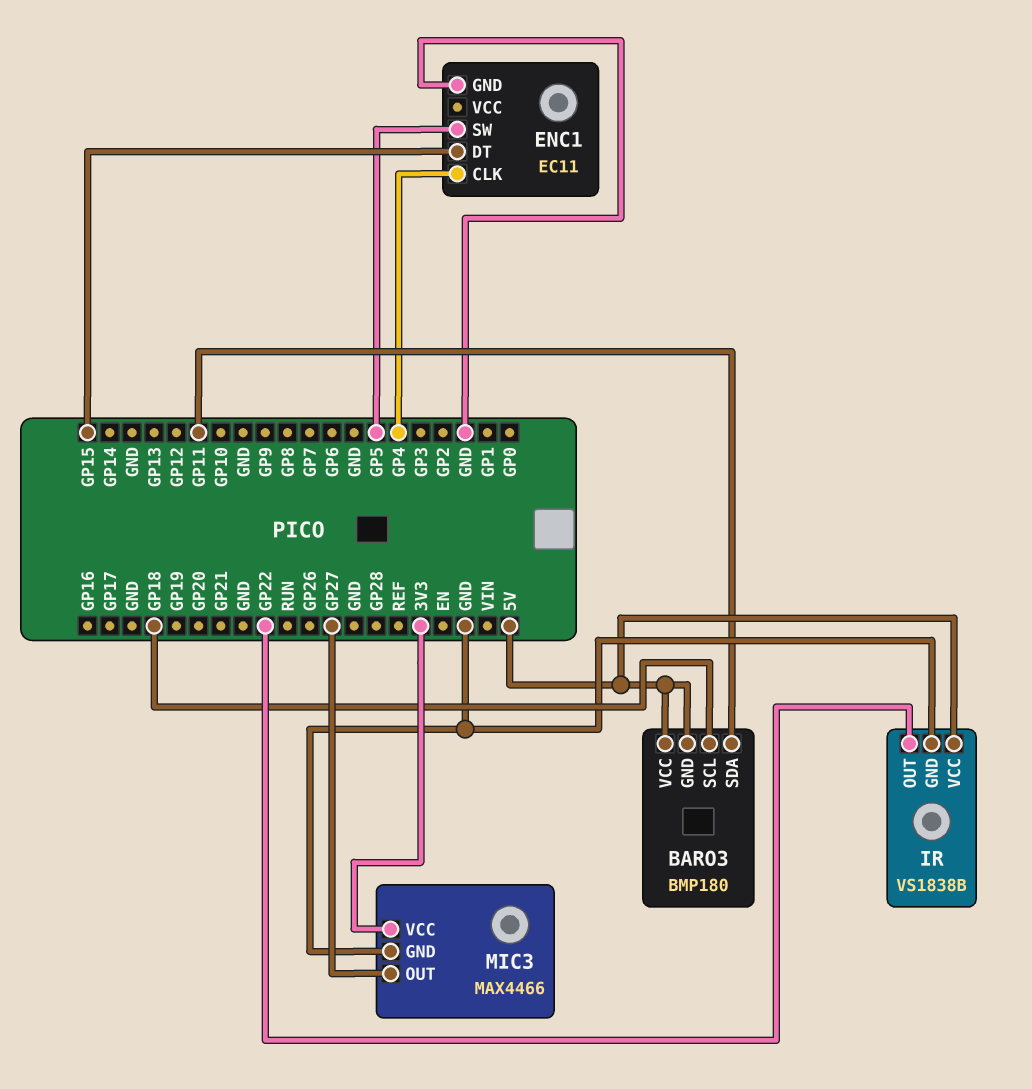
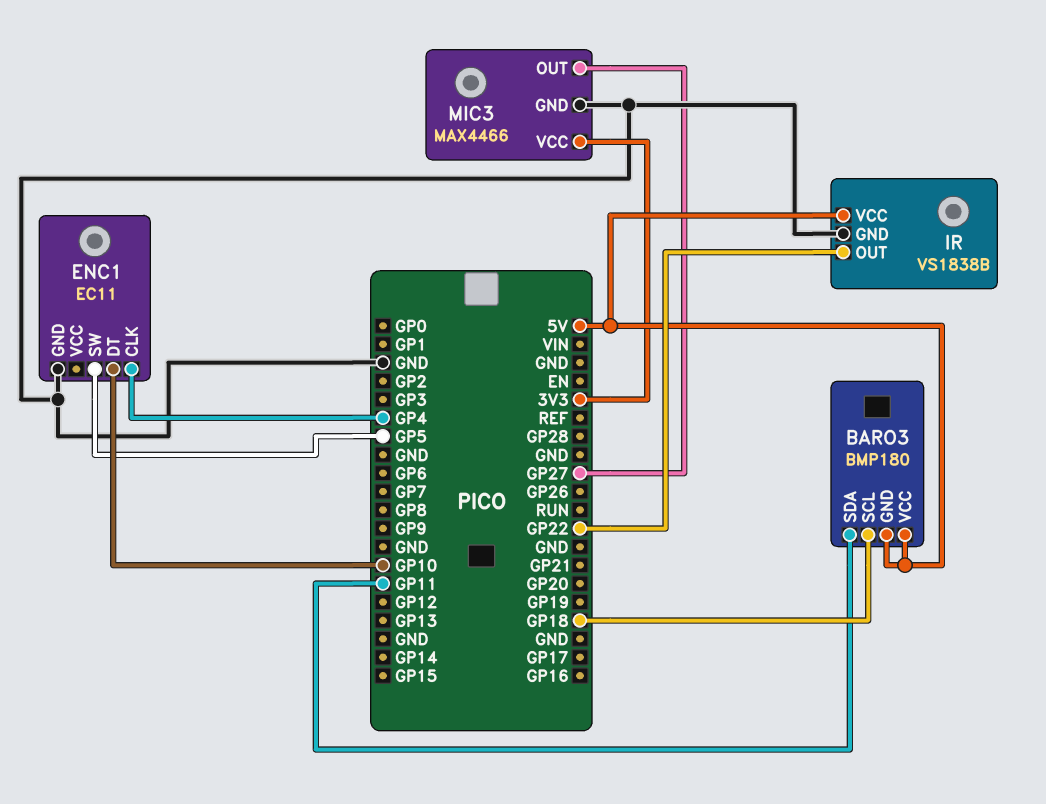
ENC1 pin DT: GP15 -> GP10

